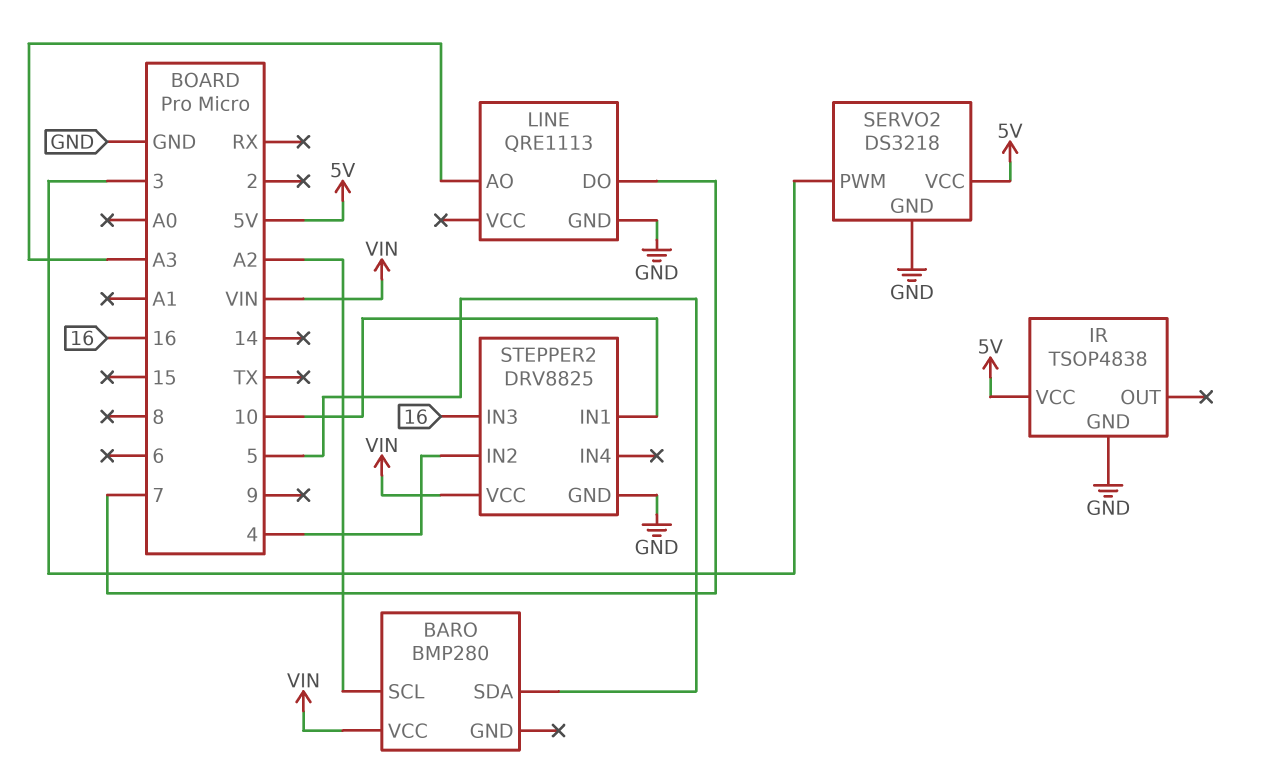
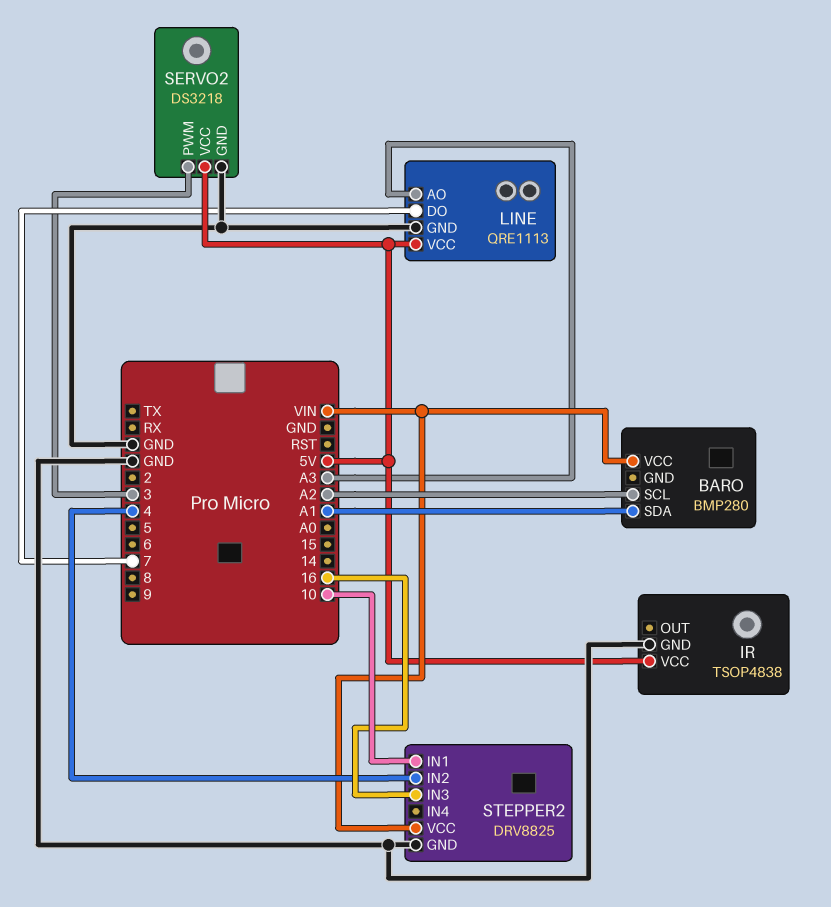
BARO pin SDA: 5 -> A1
LINE pin VCC: none -> 5V

